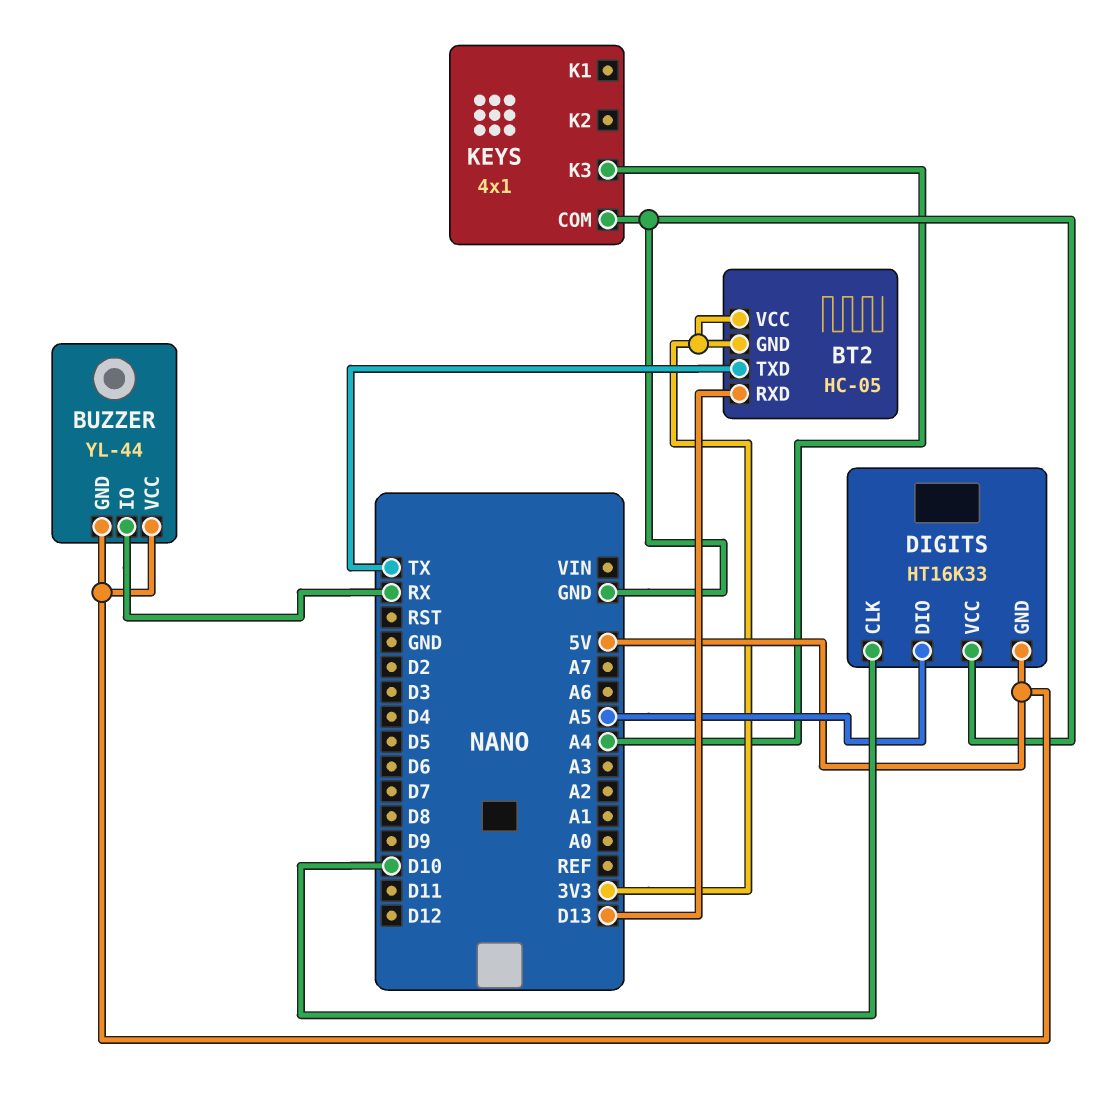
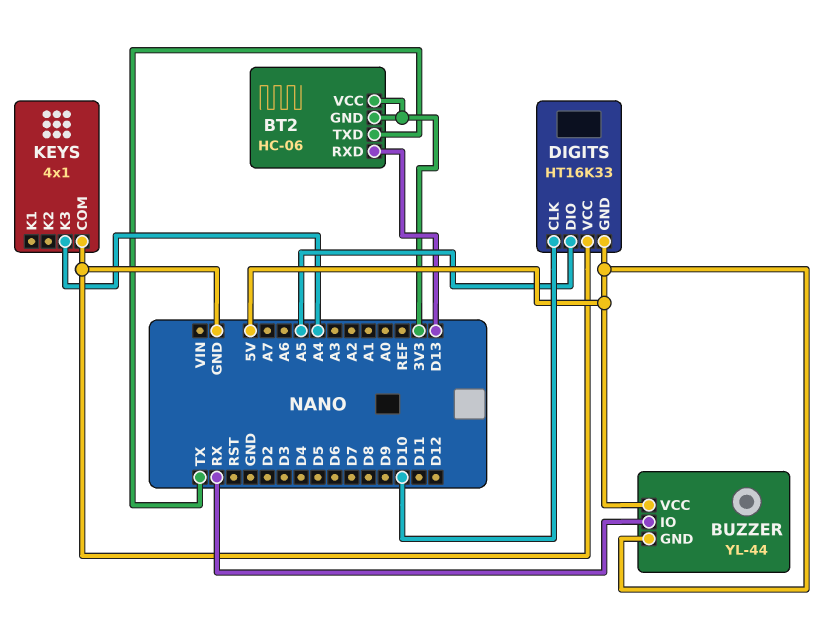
BT2: HC-05 -> HC-06

